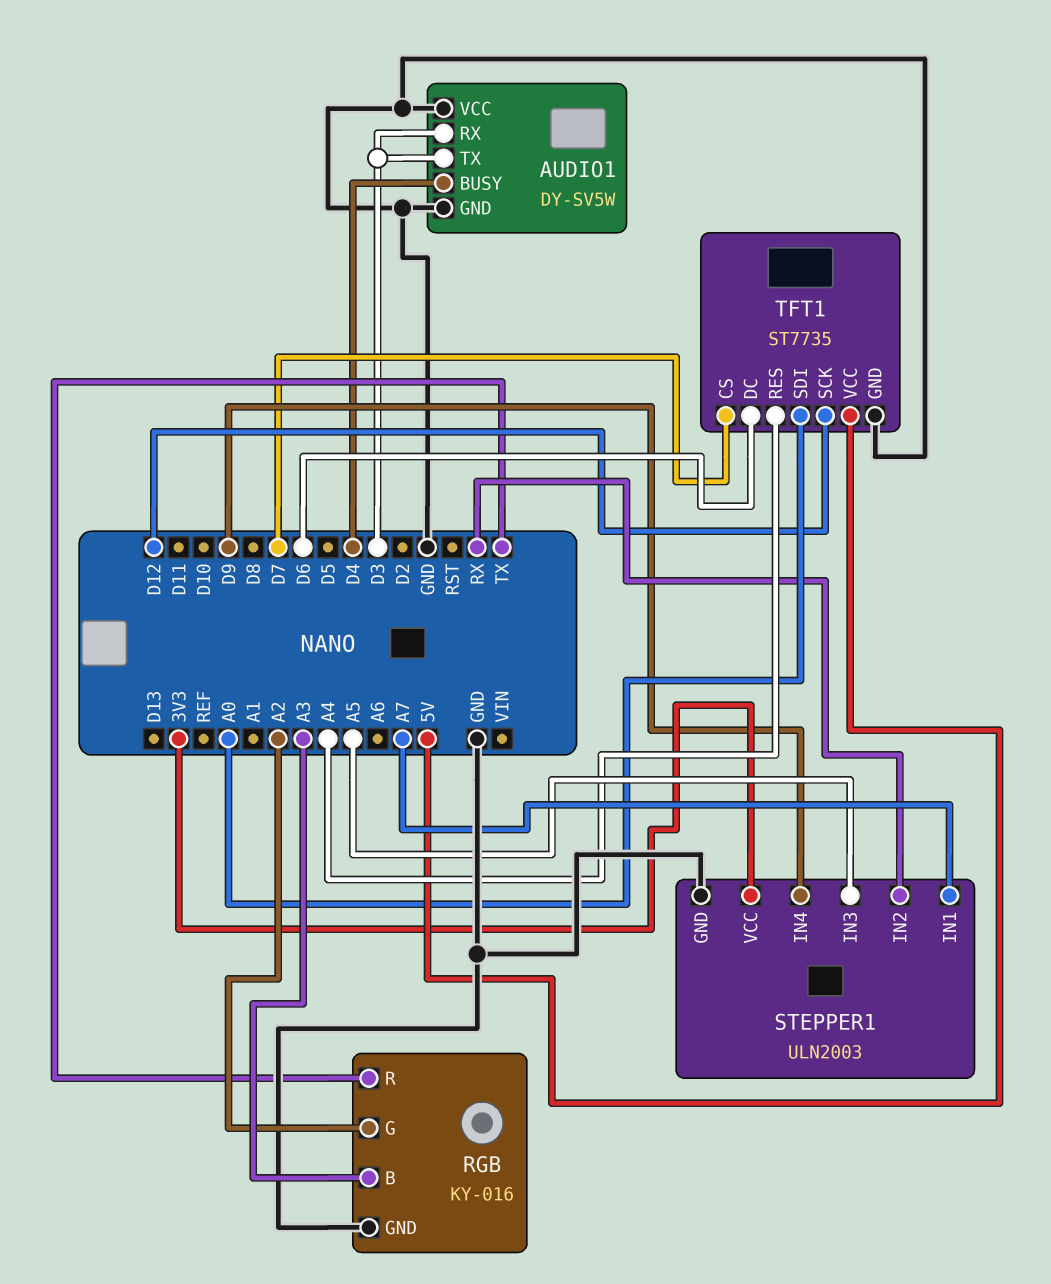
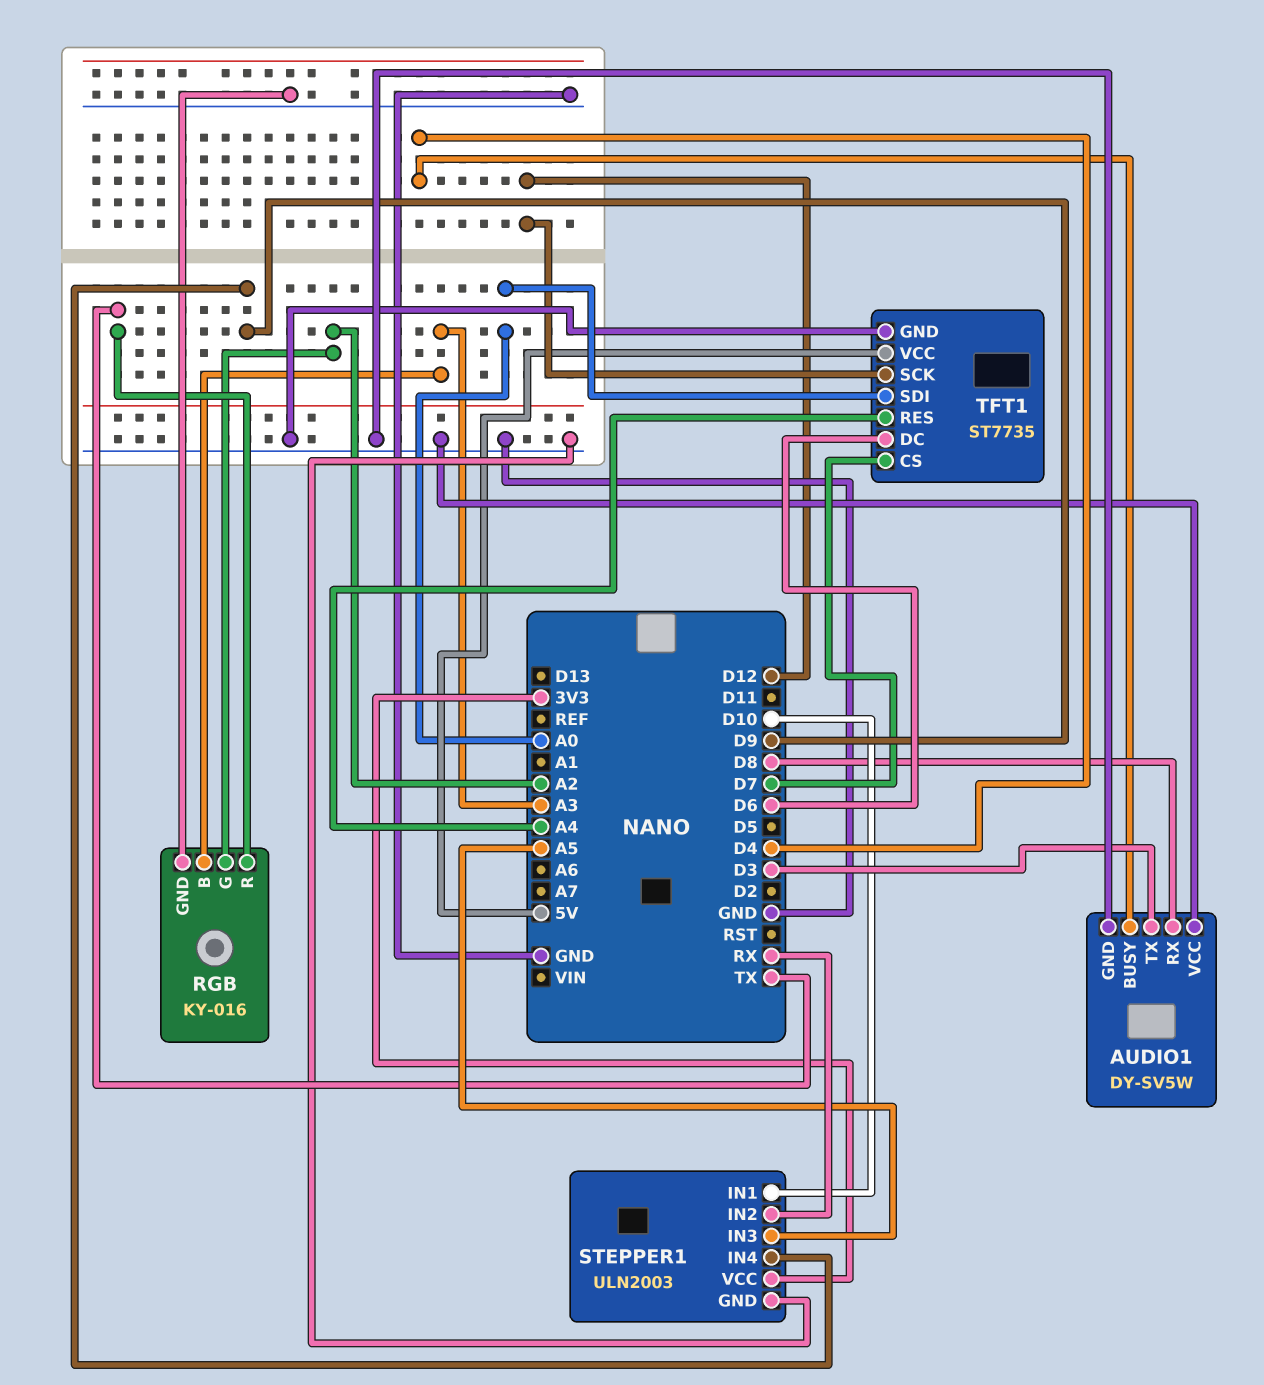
AUDIO1 pin RX: D3 -> D8
STEPPER1 pin IN1: A7 -> D10

